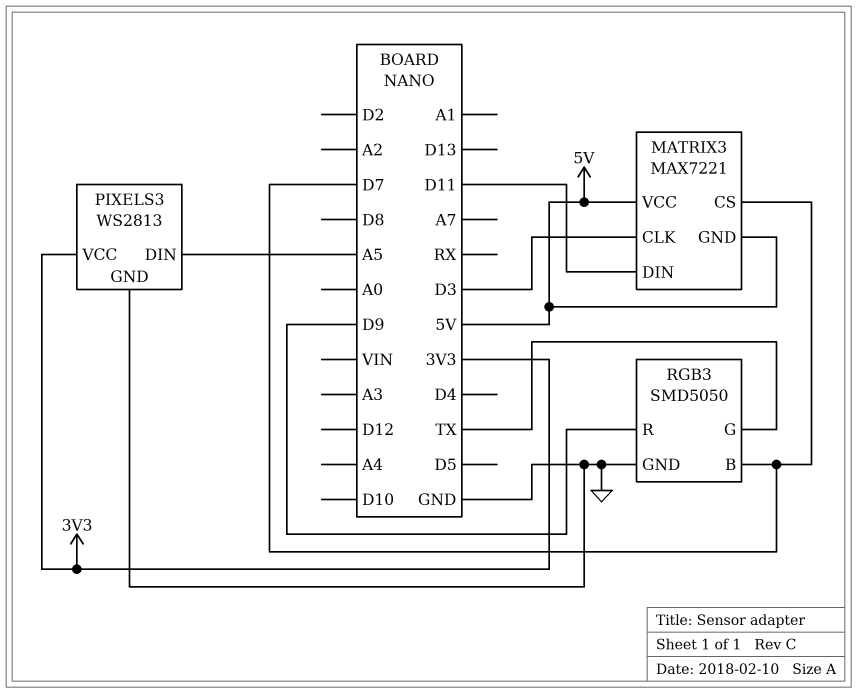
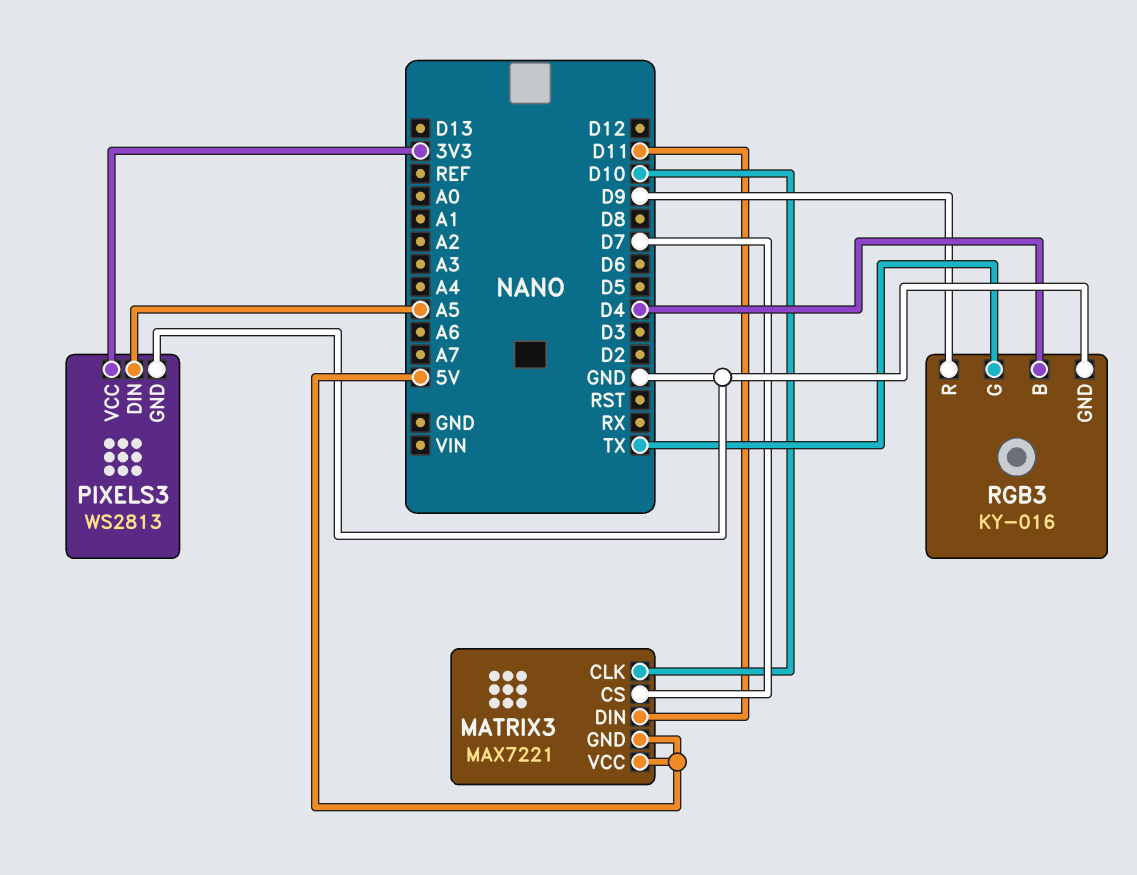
MATRIX3 pin CLK: D3 -> D10
RGB3: SMD5050 -> KY-016
RGB3 pin B: D7 -> D4

